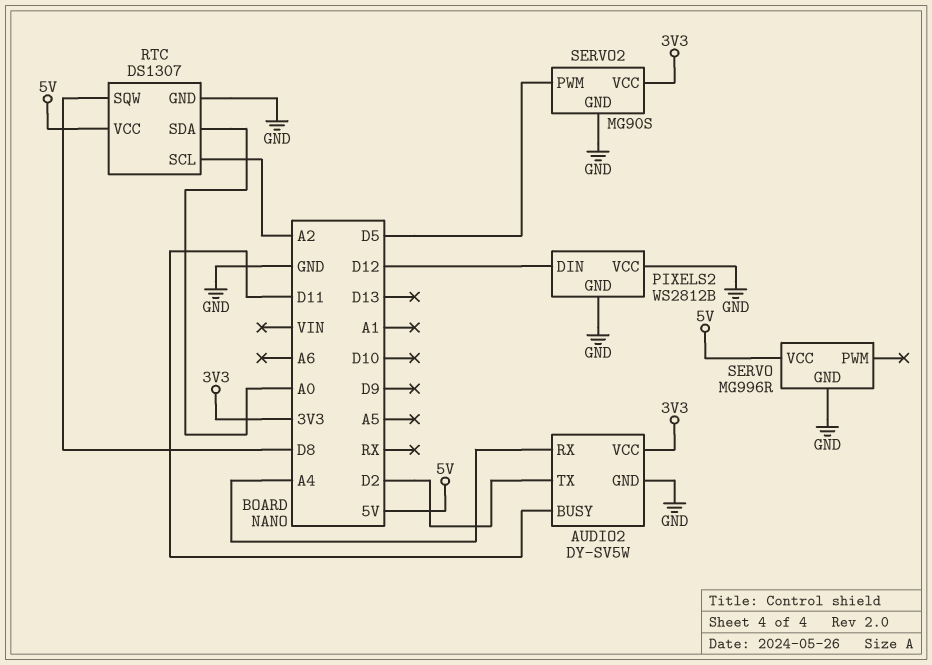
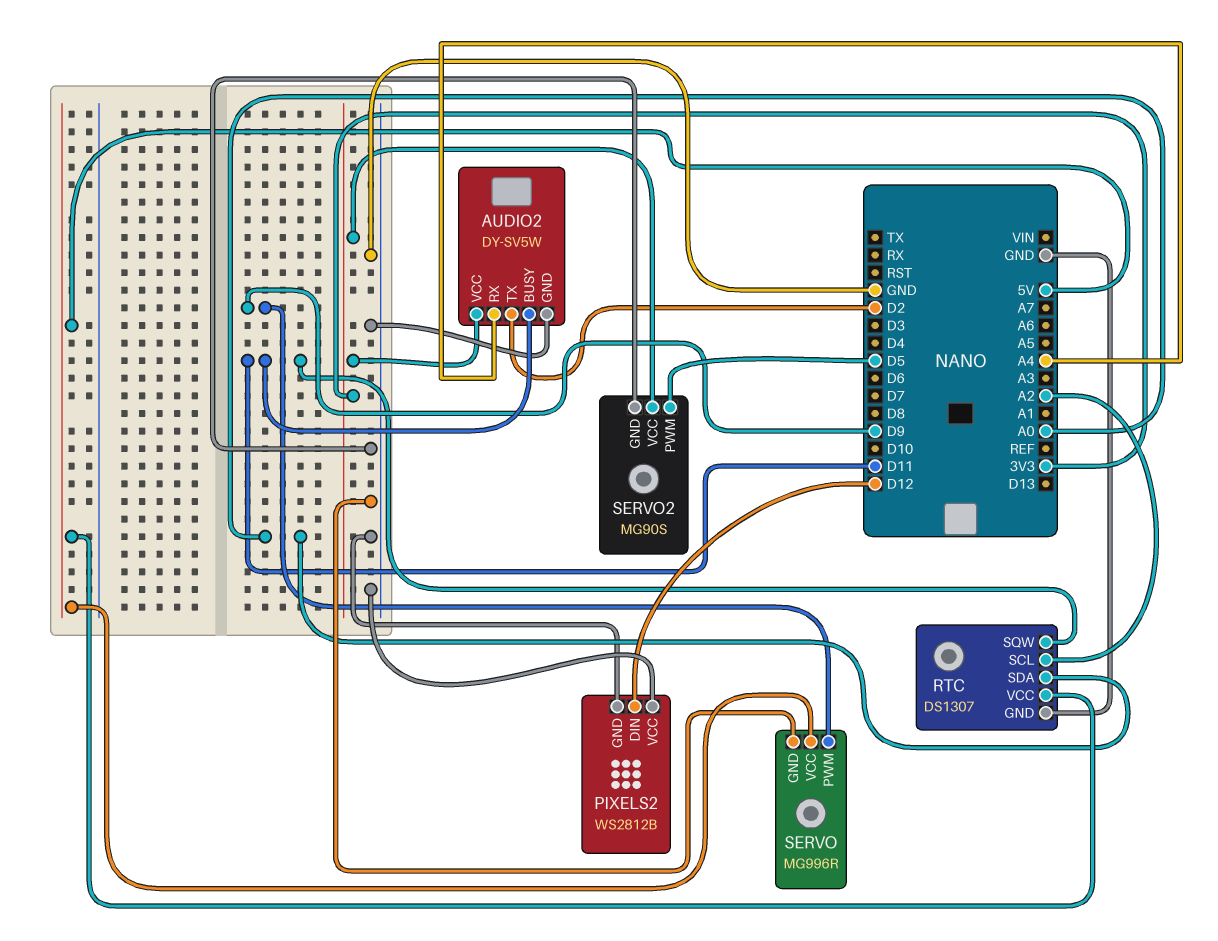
RTC pin SQW: D8 -> D11
SERVO pin PWM: none -> D9

